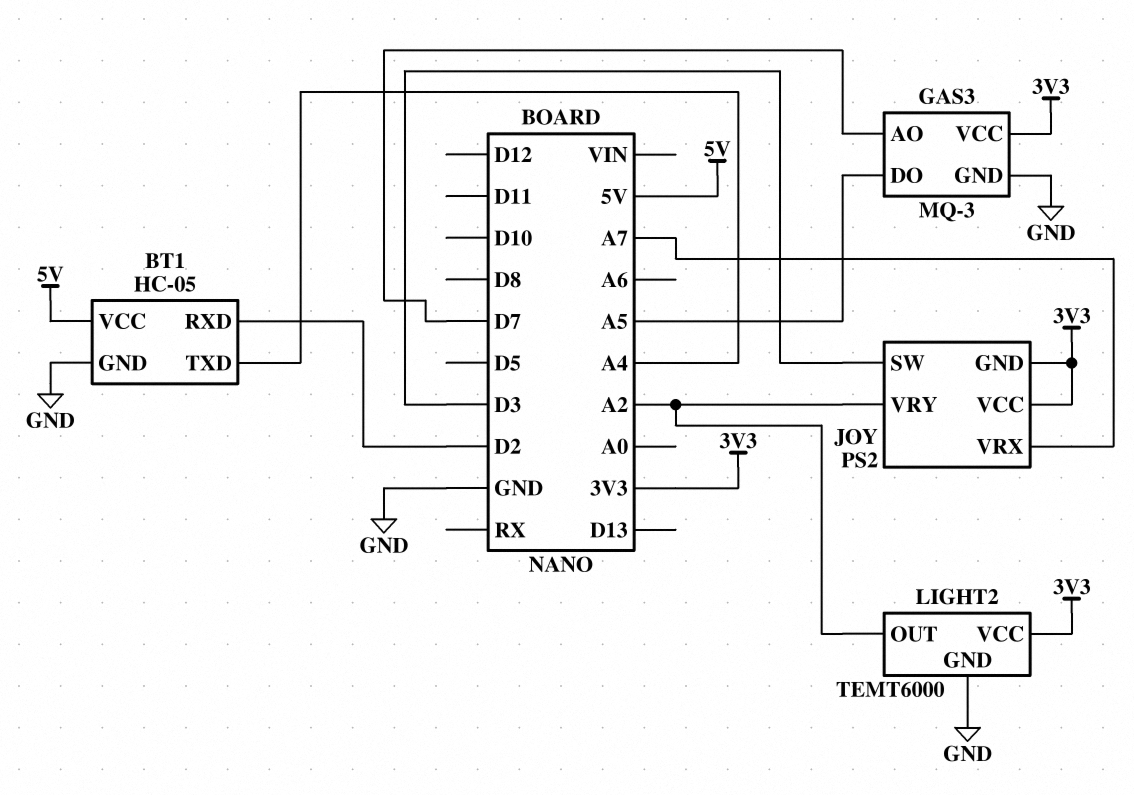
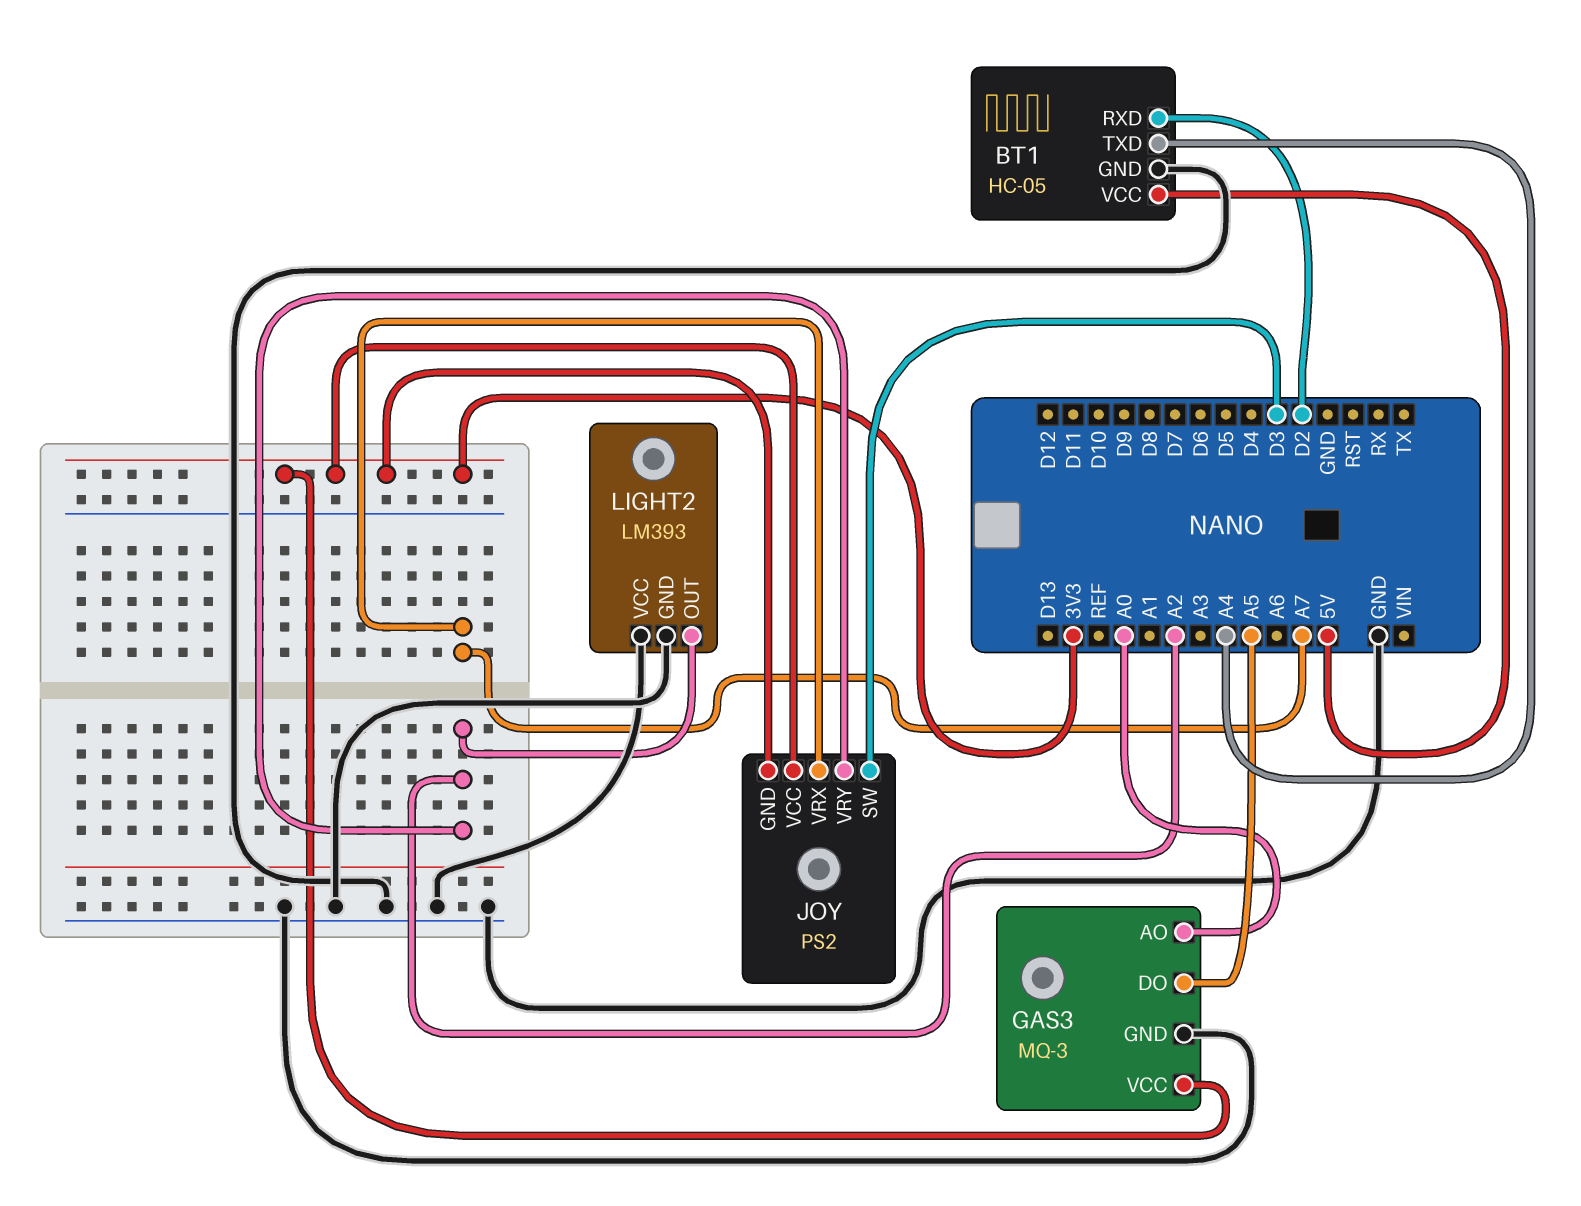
GAS3 pin AO: D7 -> A0
LIGHT2: TEMT6000 -> LM393
LIGHT2 pin VCC: 3V3 -> GND

